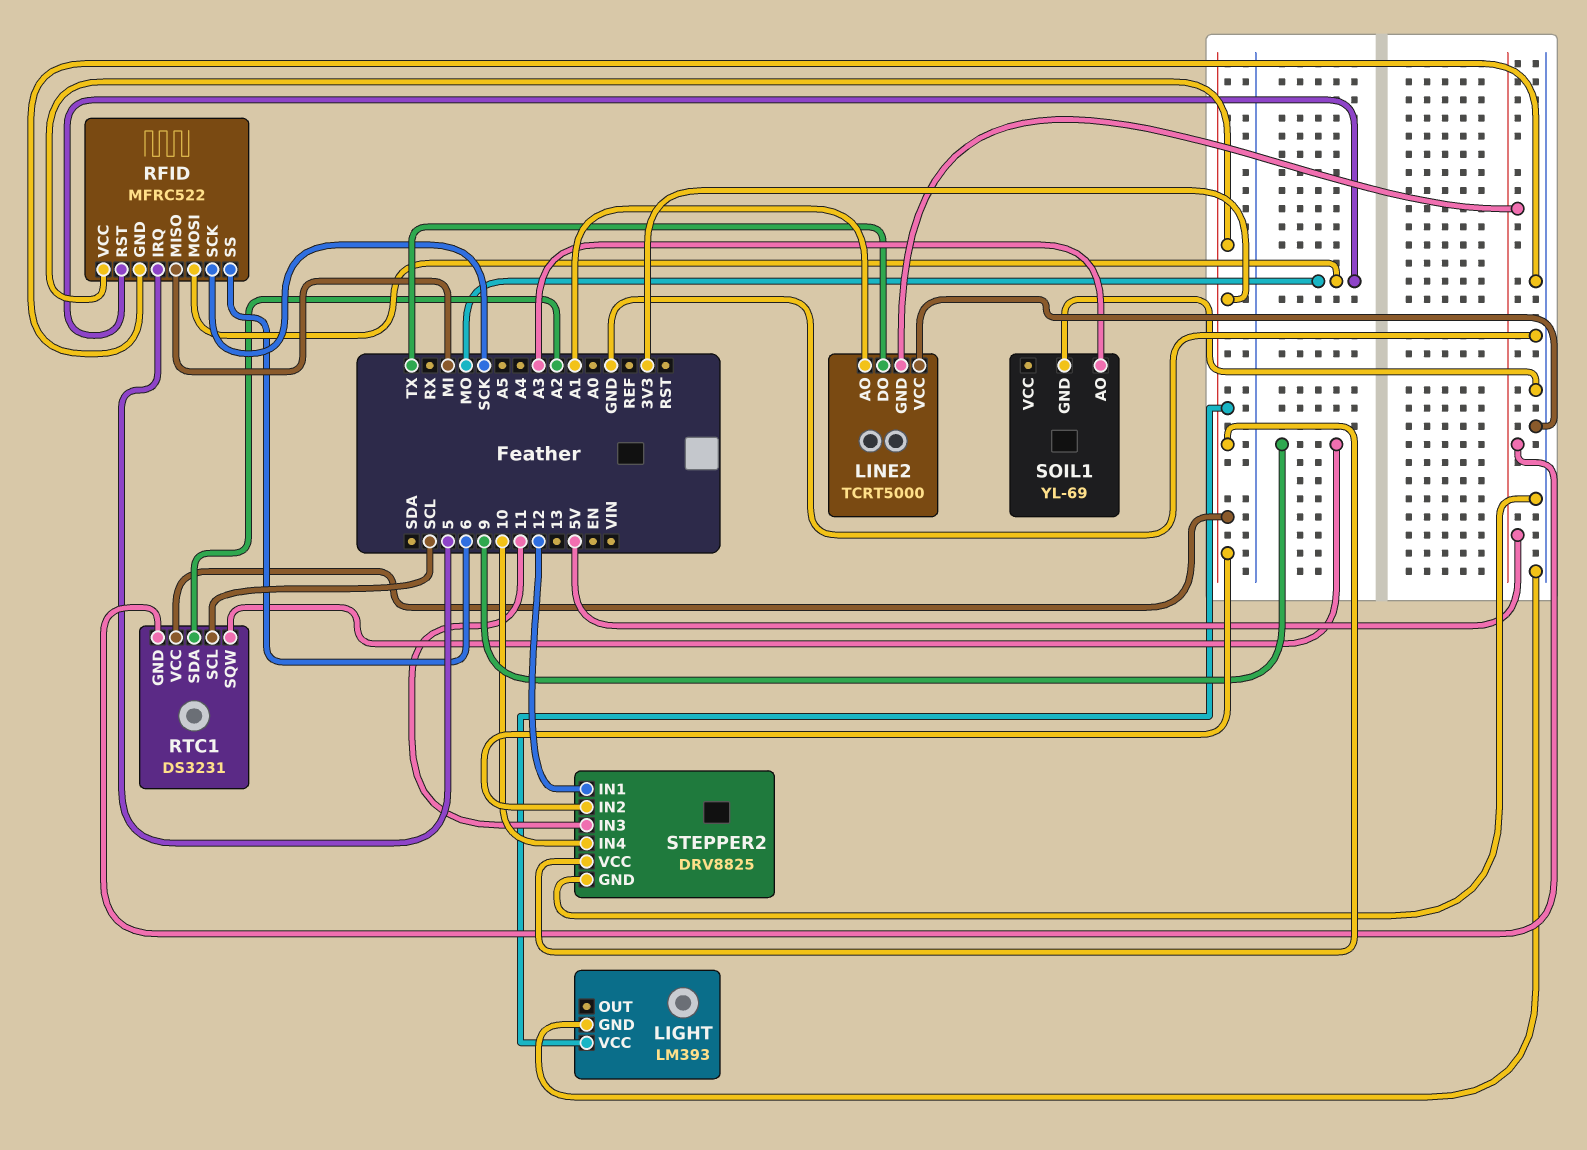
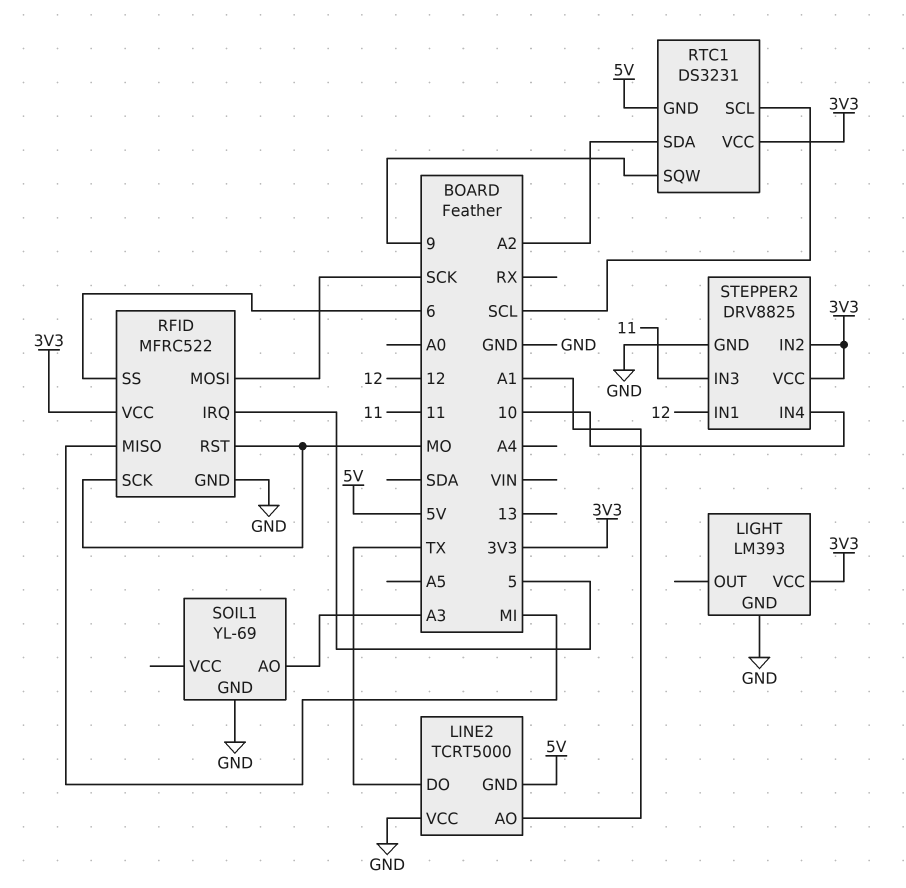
RFID pin MOSI: MO -> SCK
RFID pin SCK: SCK -> MO

